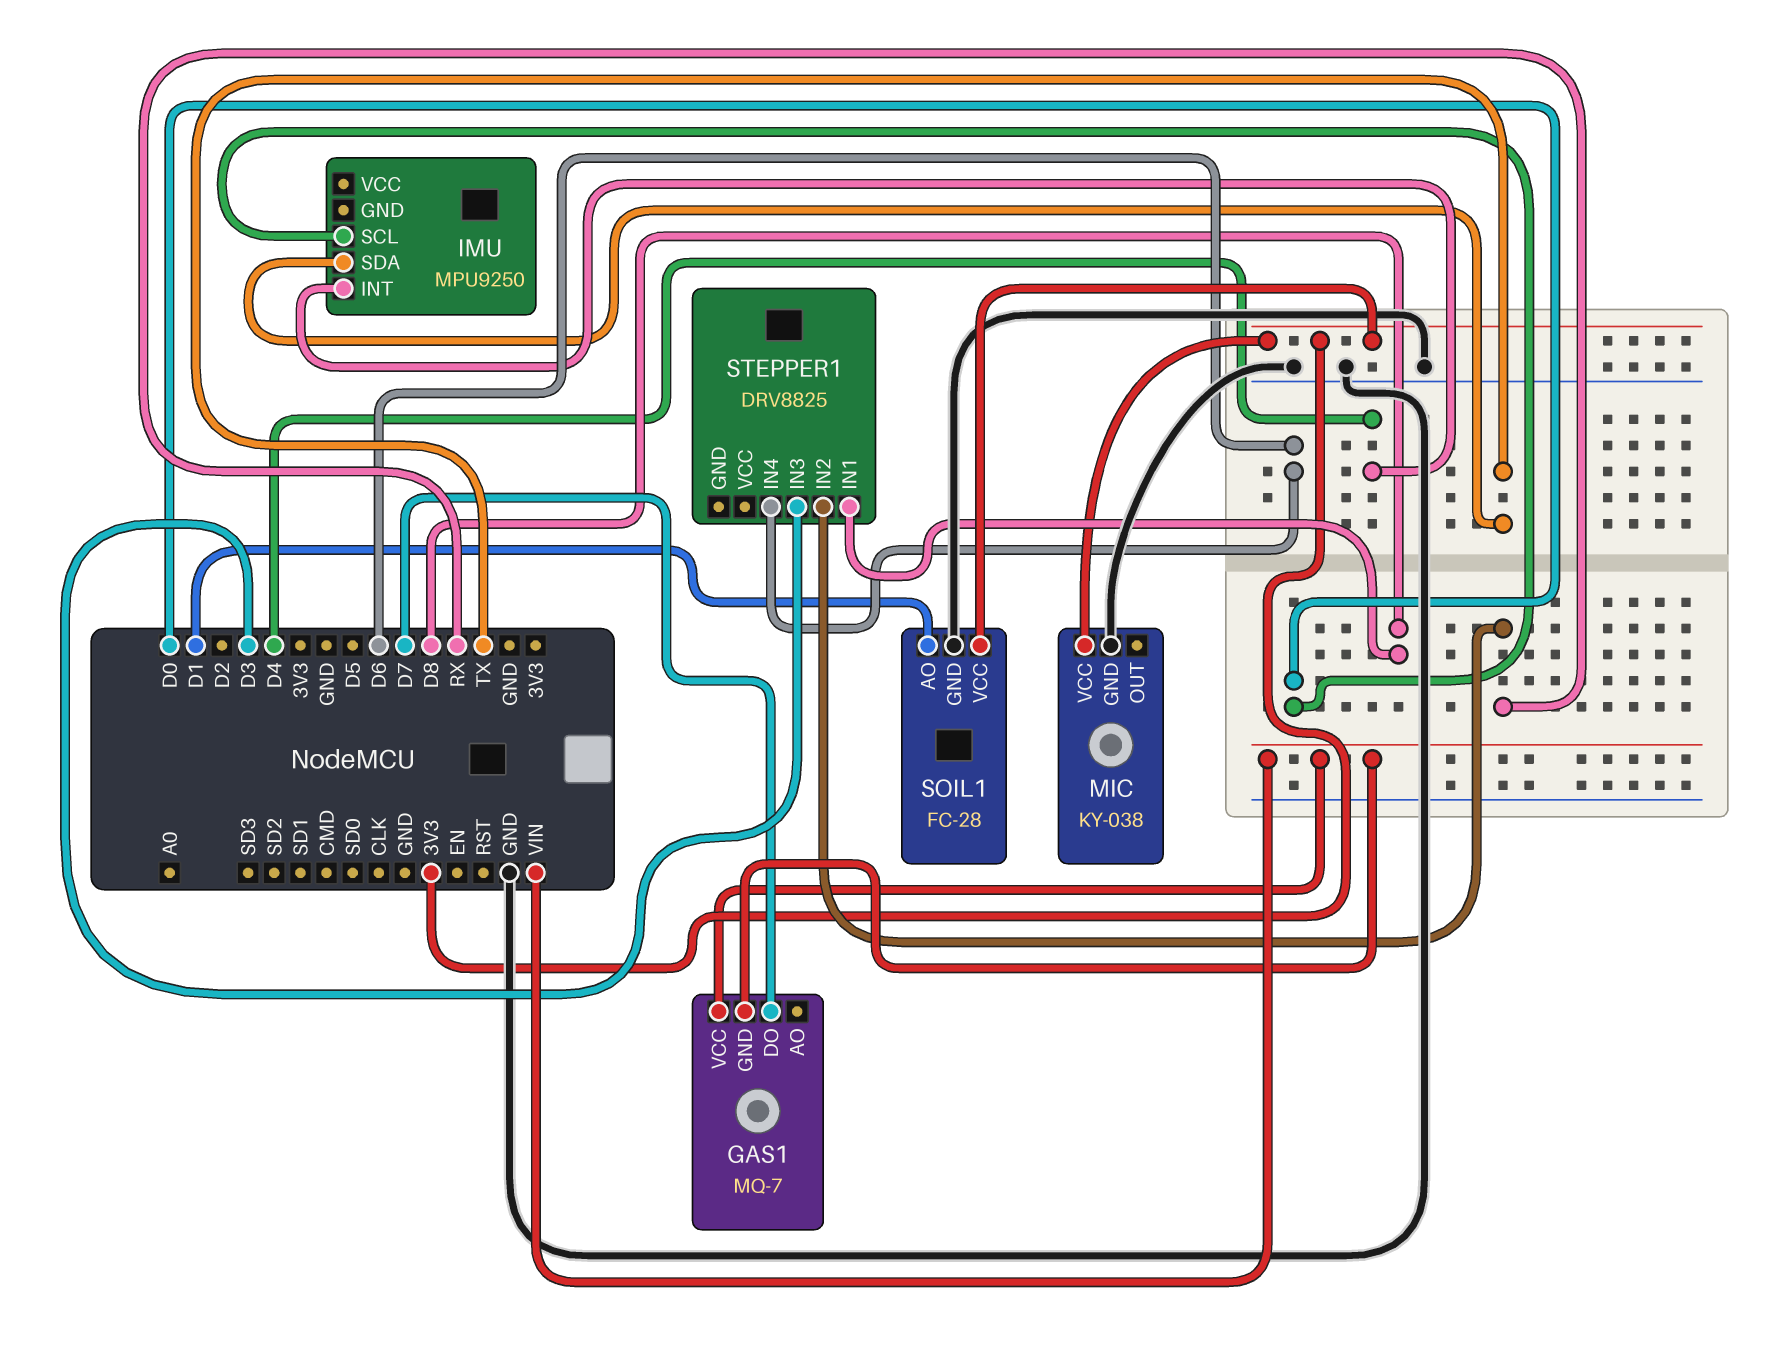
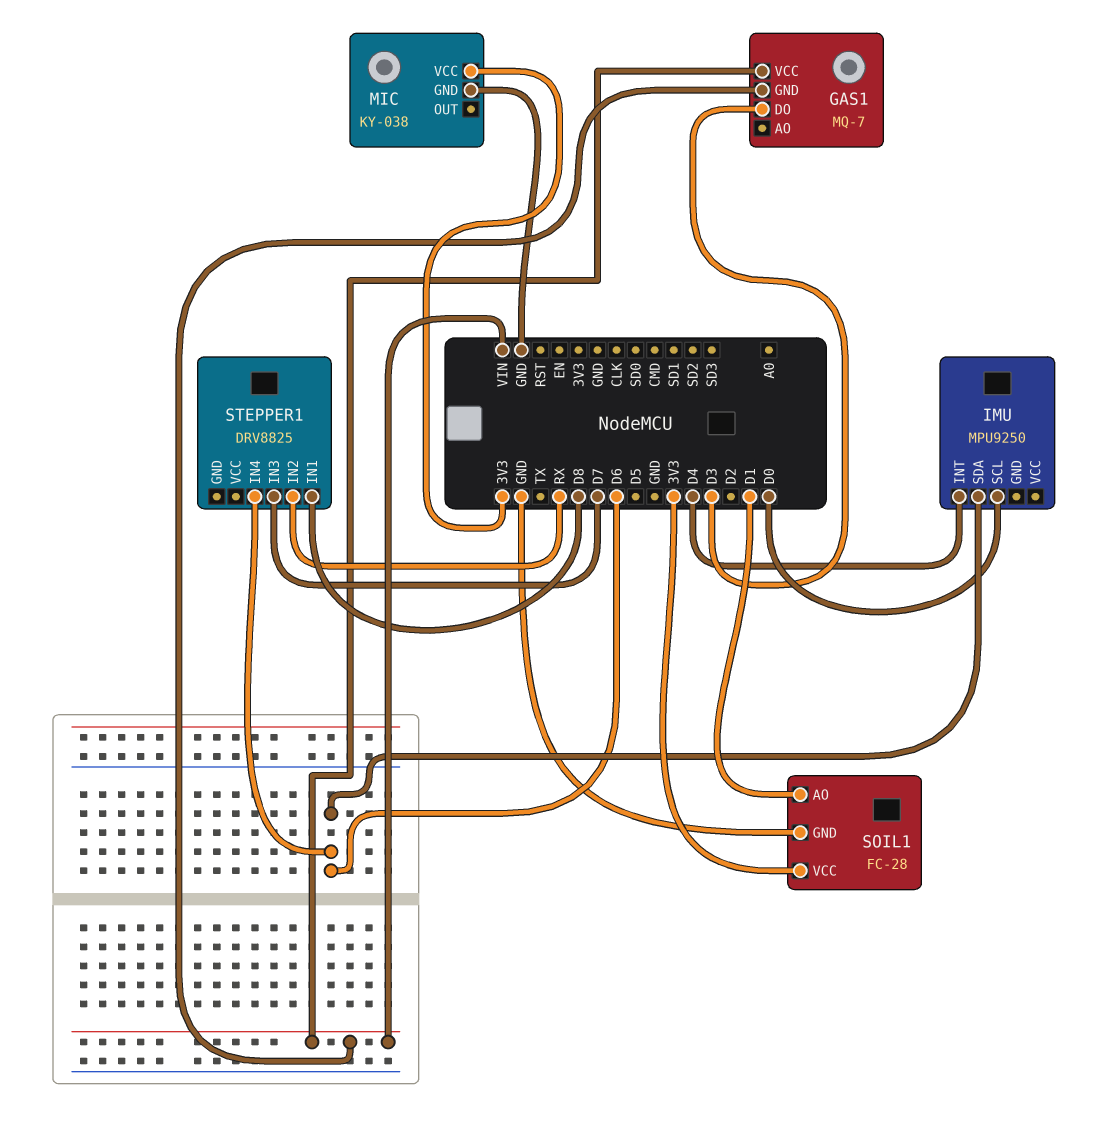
GAS1 pin DO: D7 -> D3
IMU pin SDA: TX -> D6
STEPPER1 pin IN3: D3 -> D7

